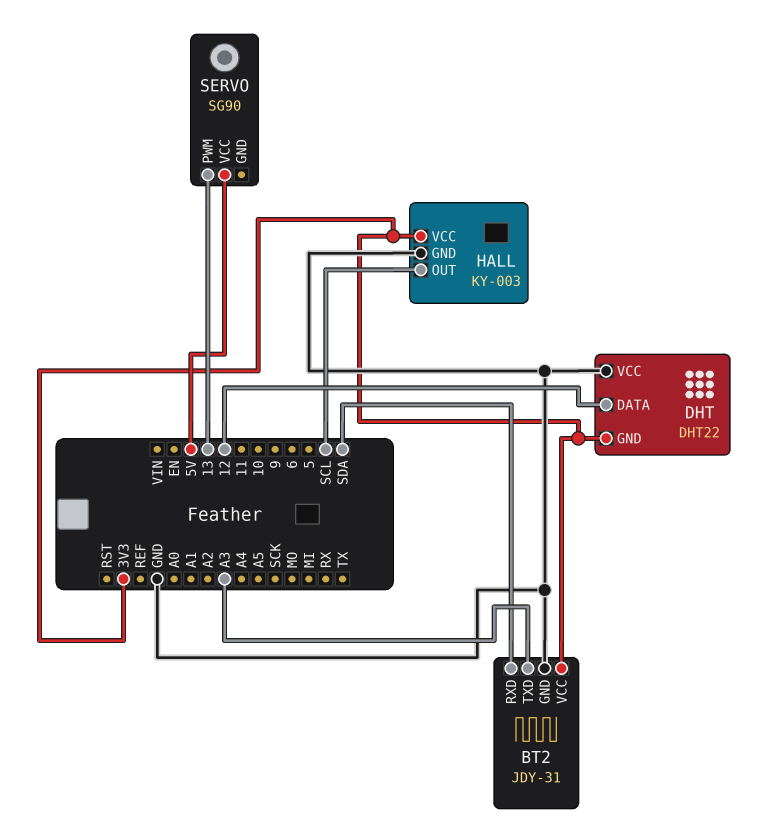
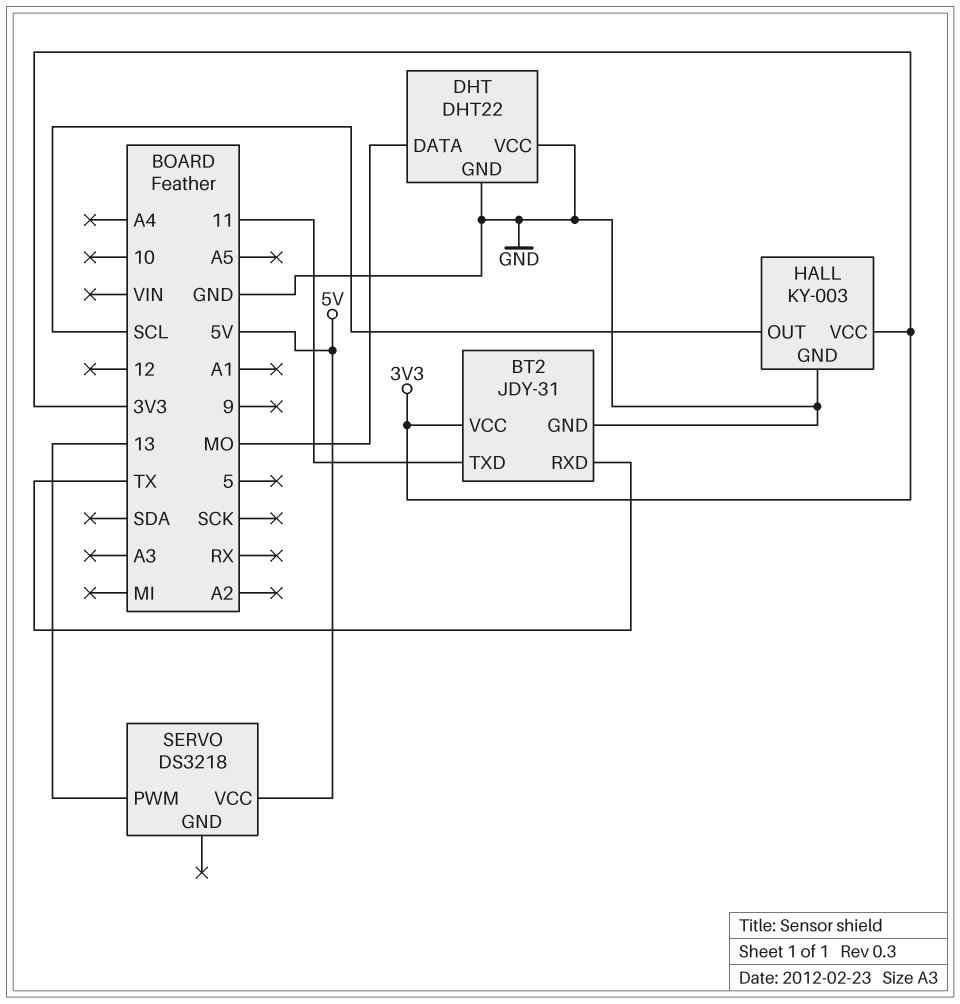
BT2 pin RXD: SDA -> TX
BT2 pin TXD: A3 -> 11
DHT pin DATA: 12 -> MO
DHT pin GND: 3V3 -> GND
SERVO: SG90 -> DS3218

